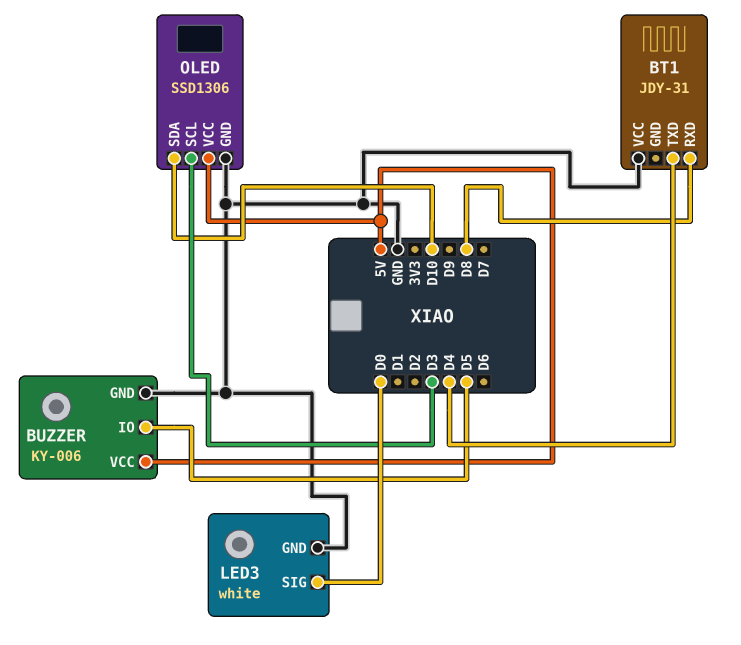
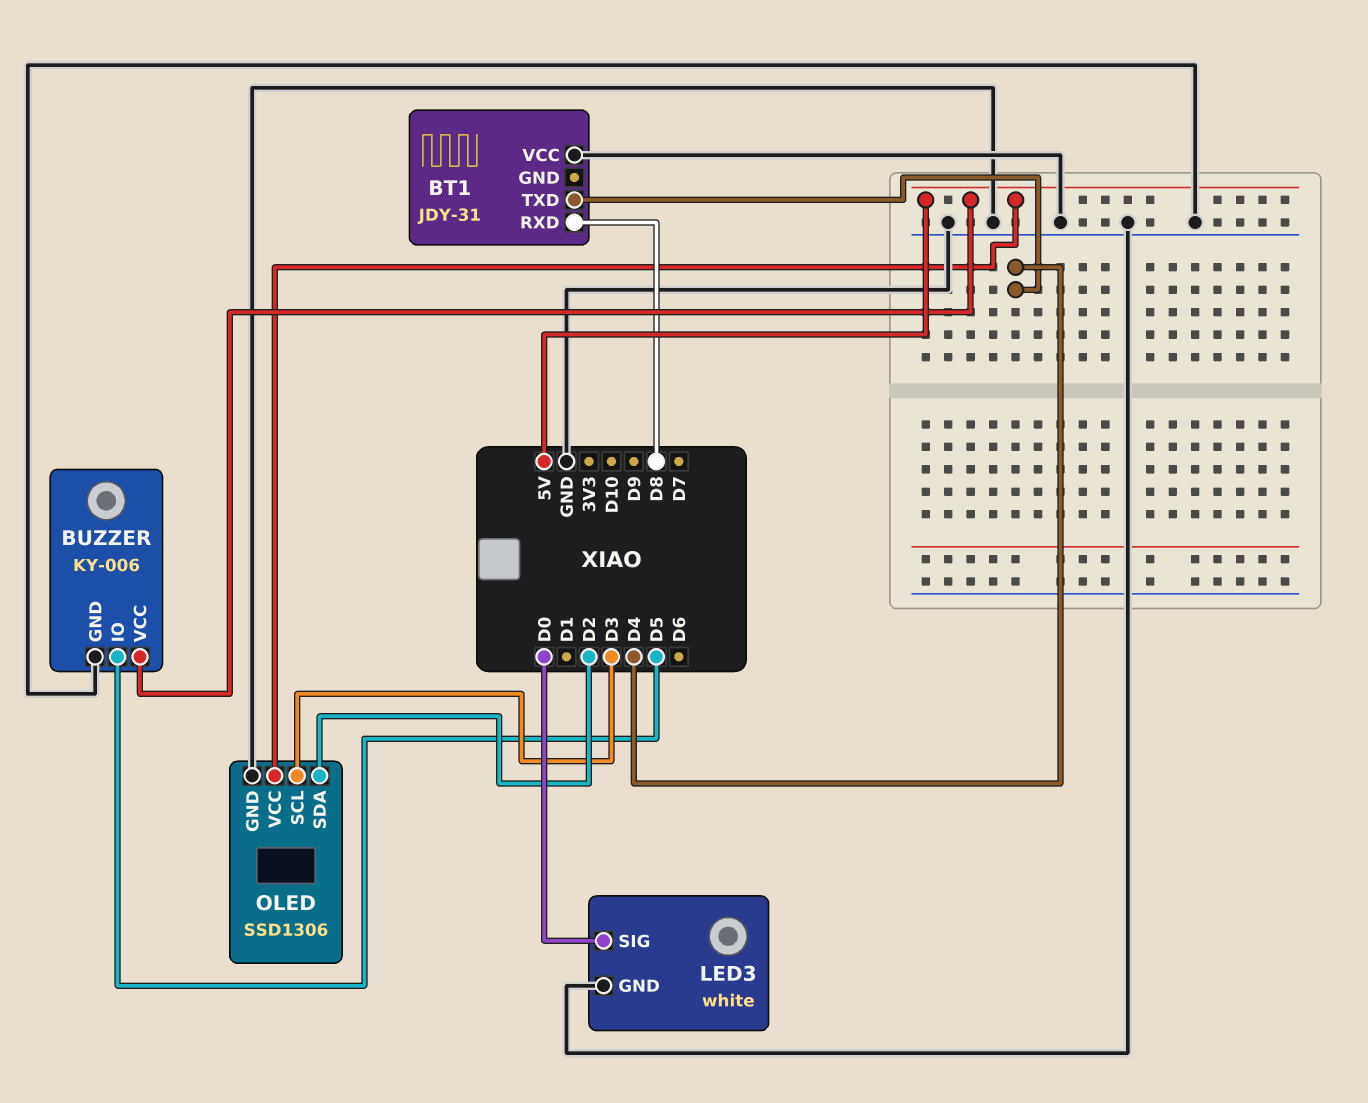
OLED pin SDA: D10 -> D2

